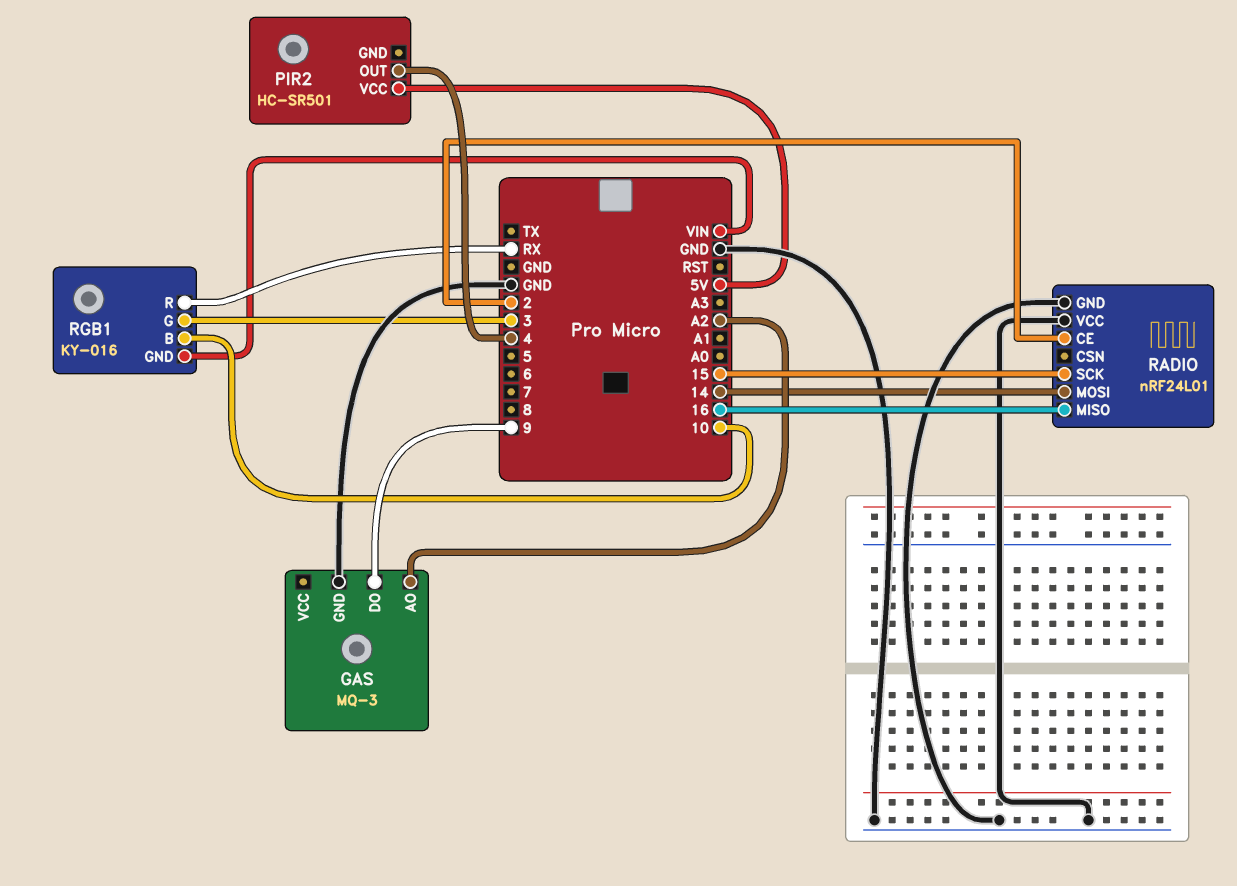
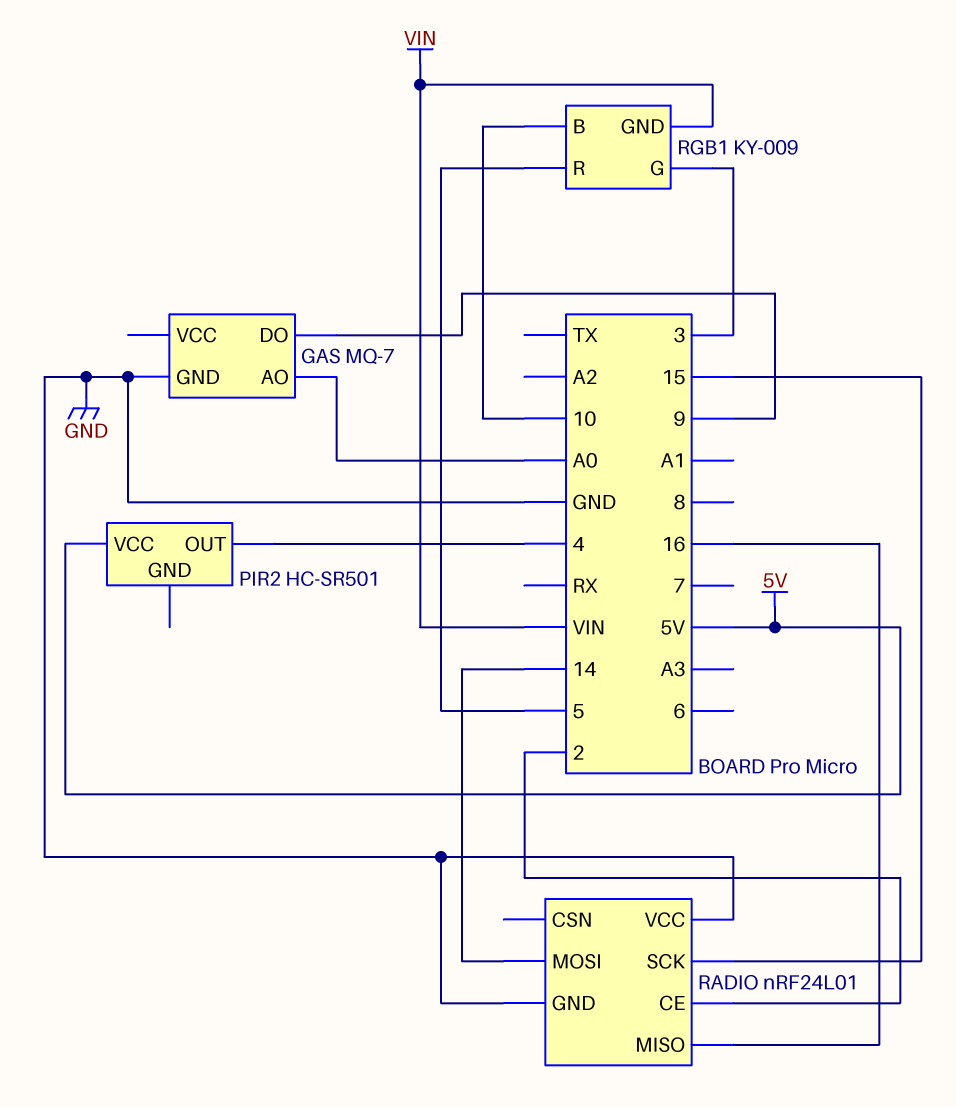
GAS: MQ-3 -> MQ-7
GAS pin AO: A2 -> A0
RGB1: KY-016 -> KY-009
RGB1 pin R: RX -> 5

